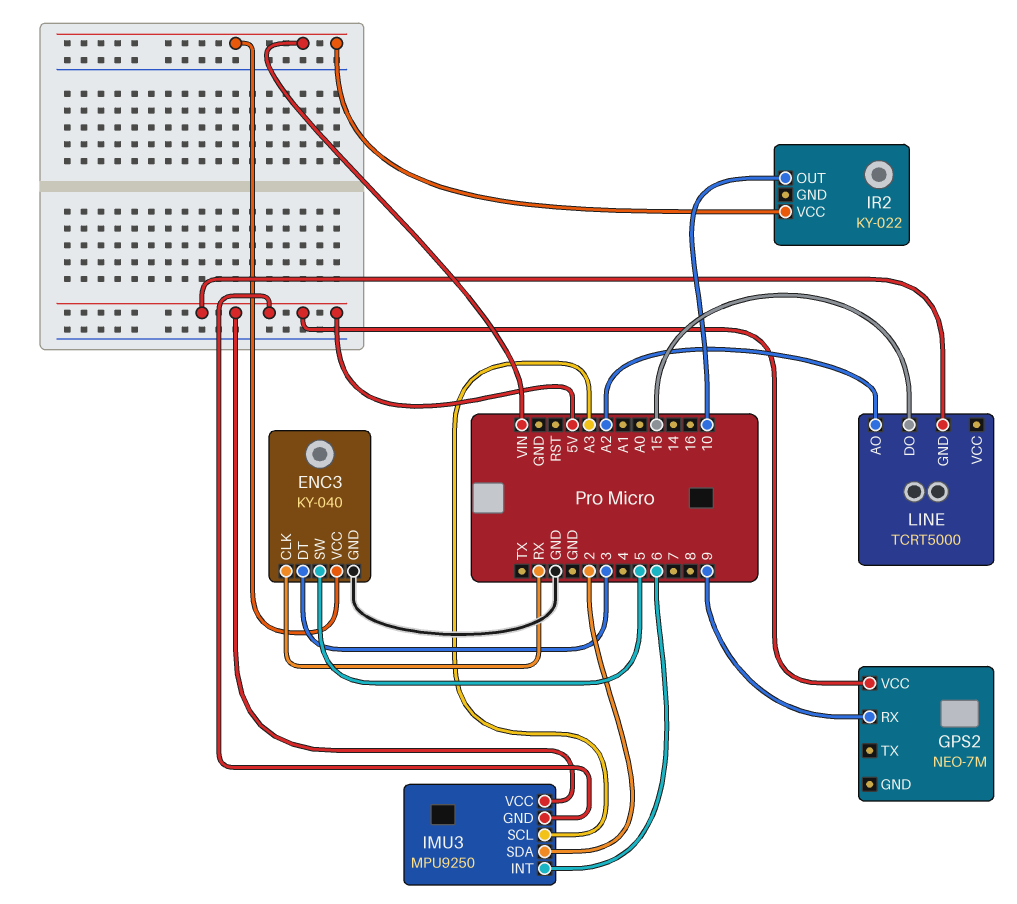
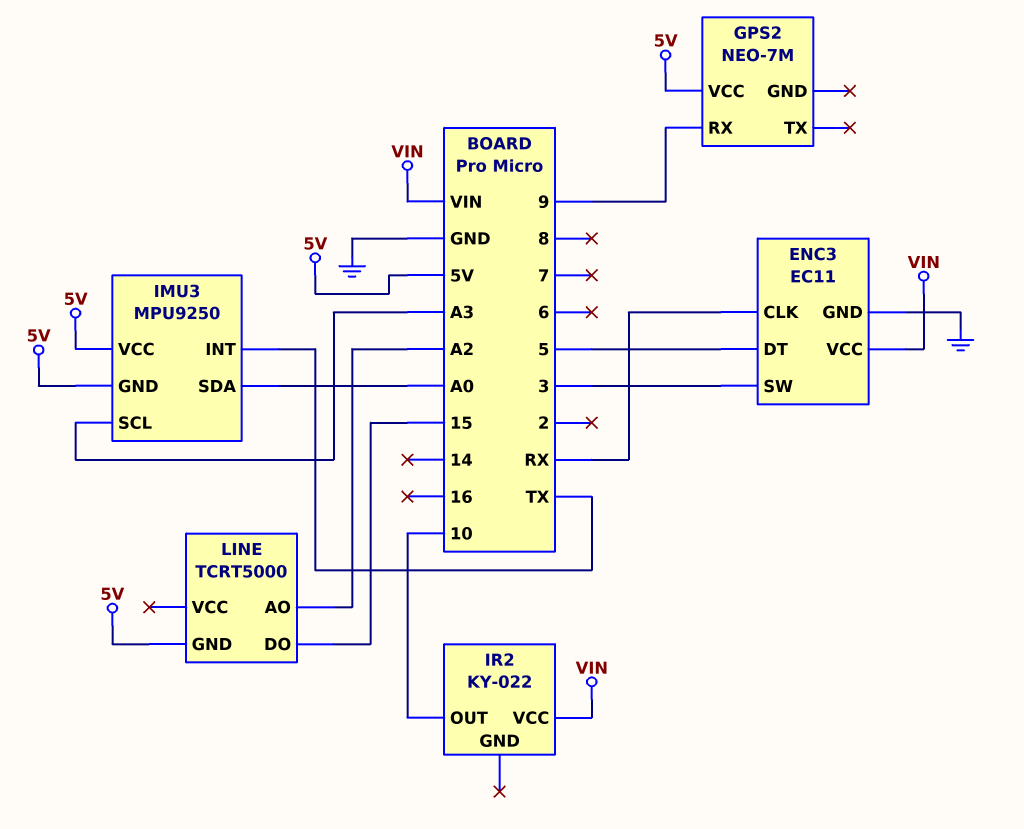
ENC3: KY-040 -> EC11
ENC3 pin DT: 3 -> 5
ENC3 pin SW: 5 -> 3
IMU3 pin INT: 6 -> TX
IMU3 pin SDA: 2 -> A0

